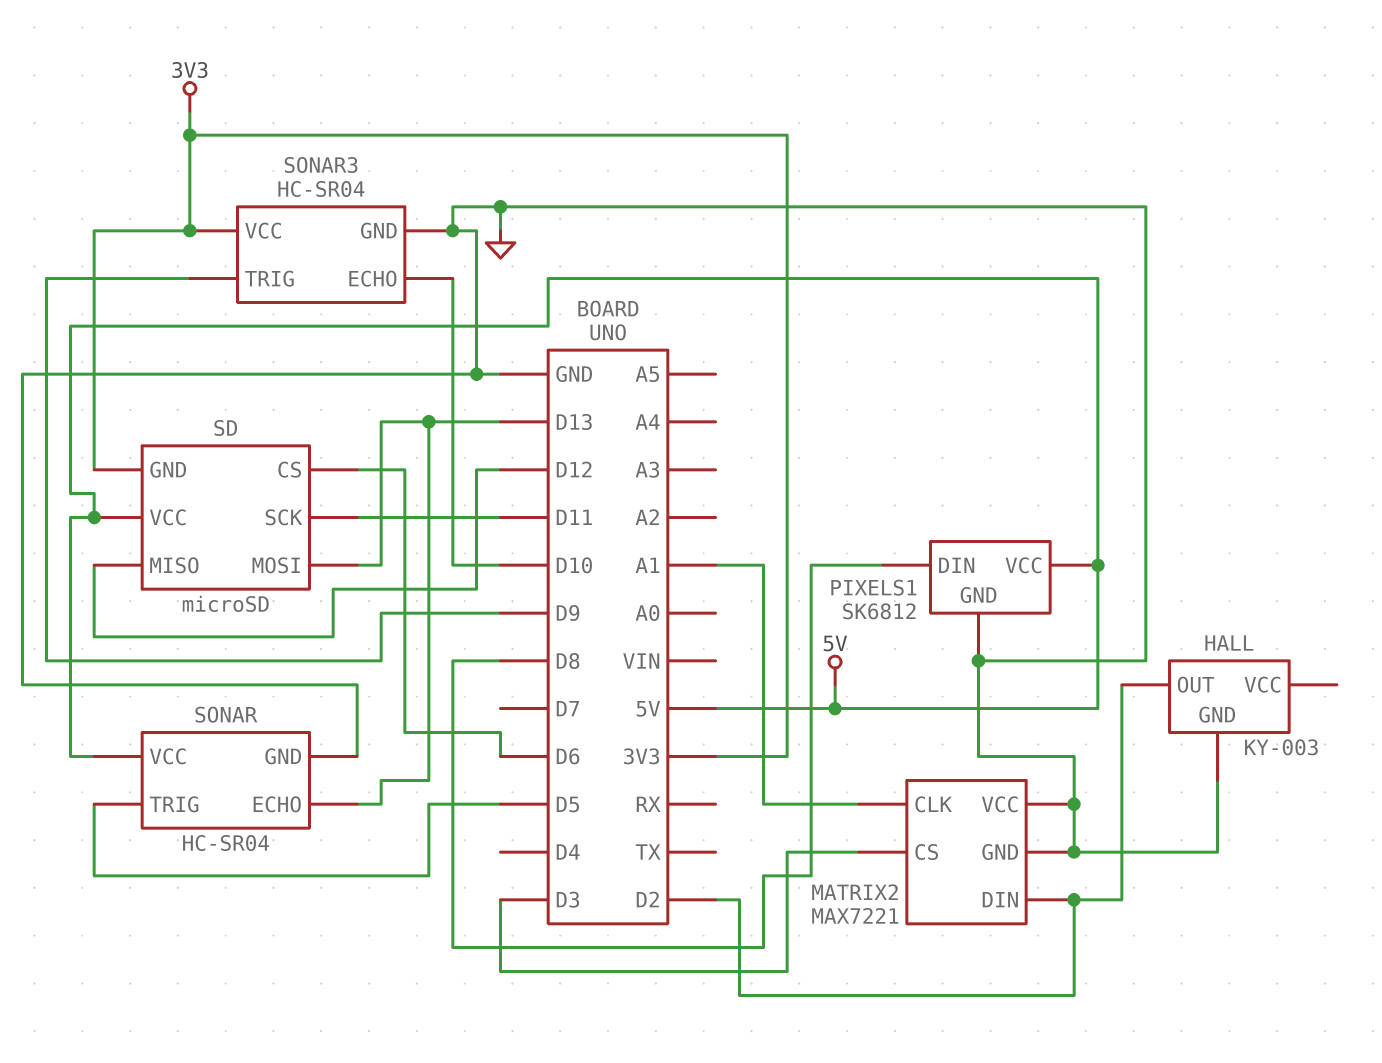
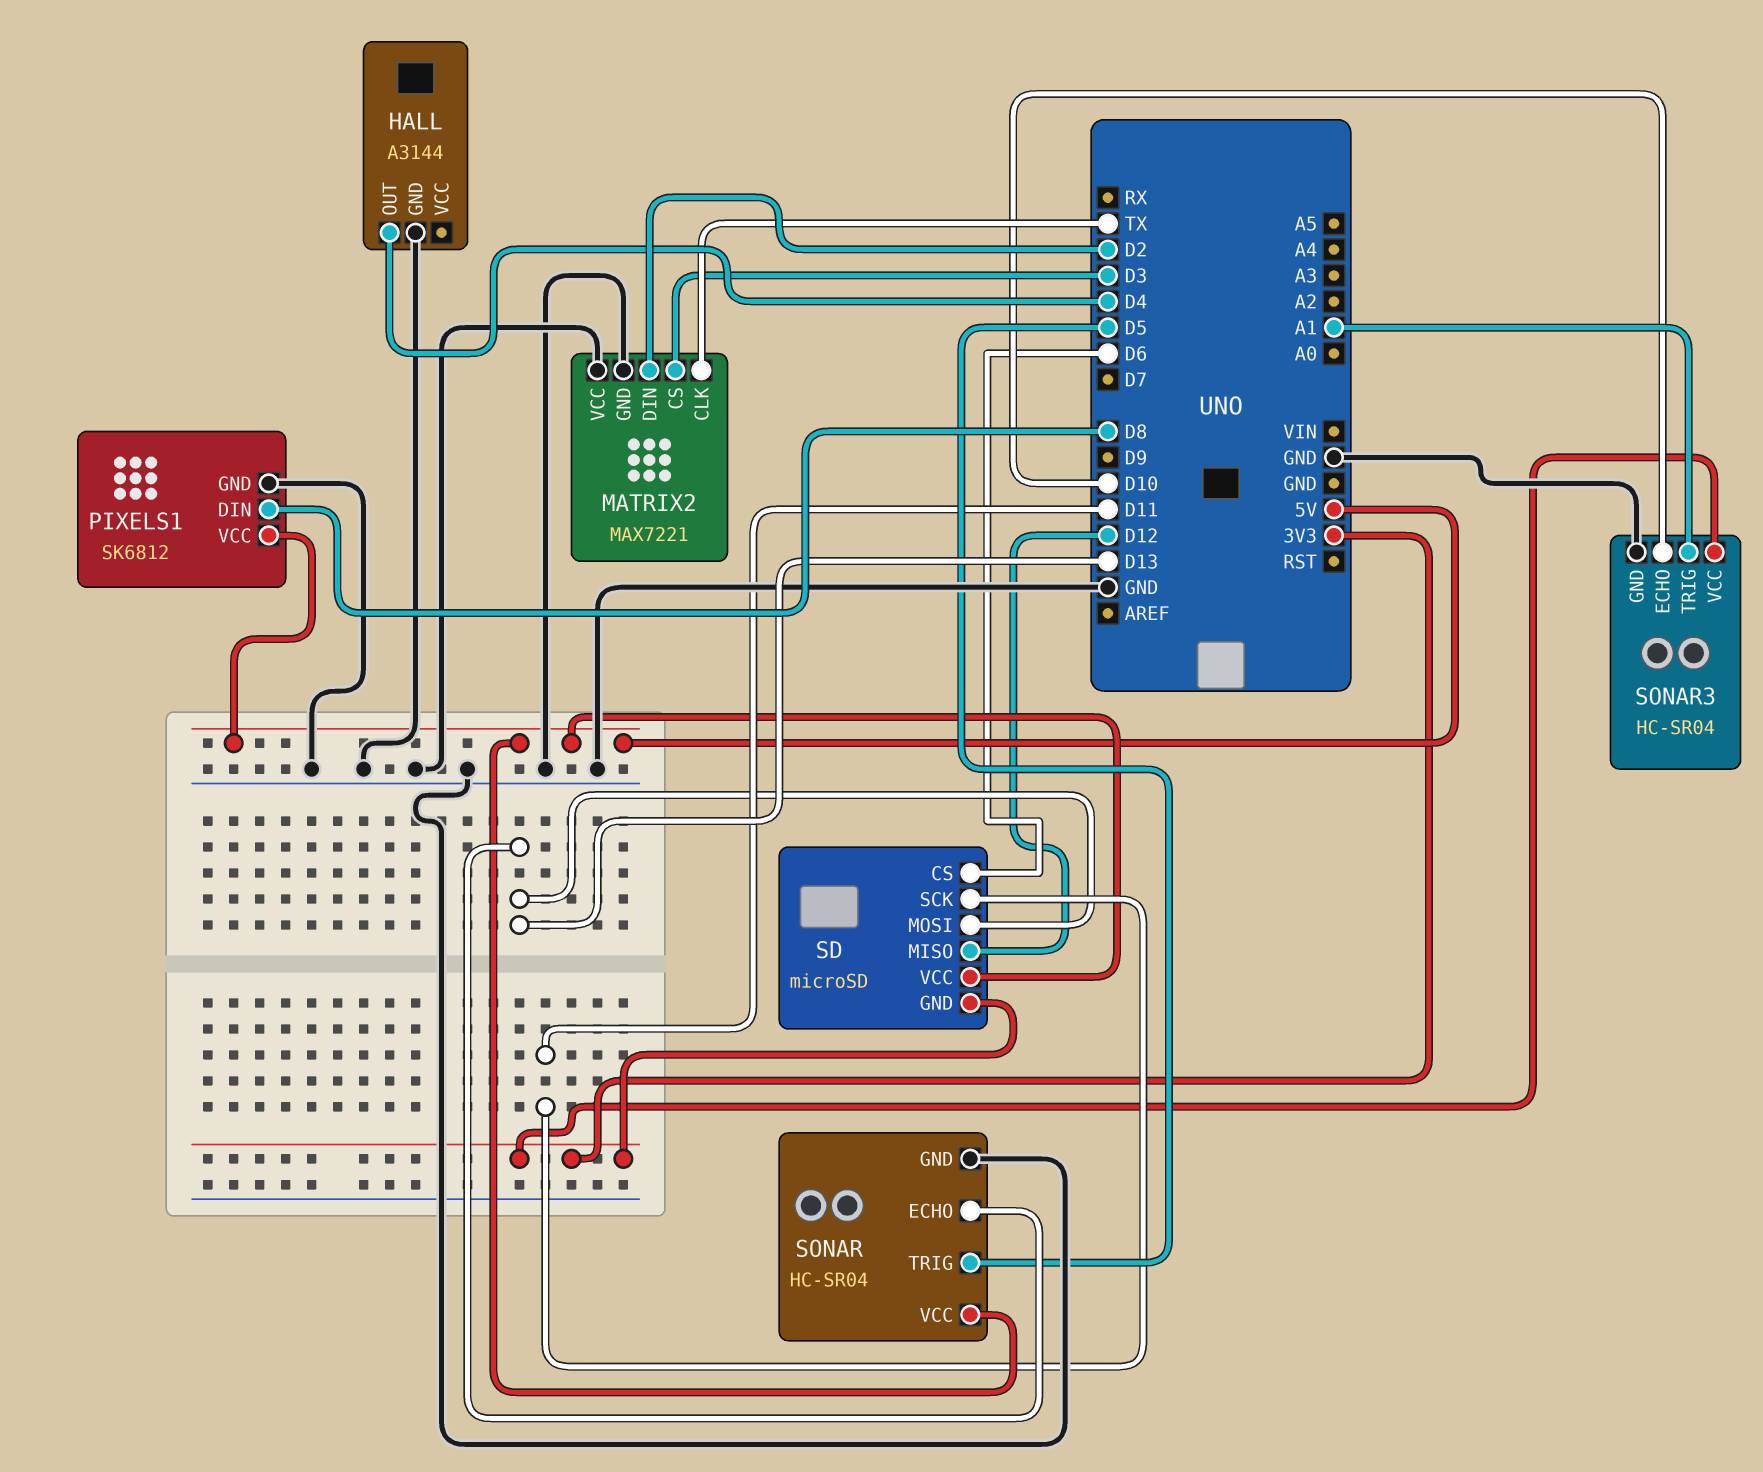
HALL: KY-003 -> A3144
HALL pin OUT: D2 -> D4
MATRIX2 pin CLK: A1 -> TX
SONAR3 pin TRIG: D9 -> A1

